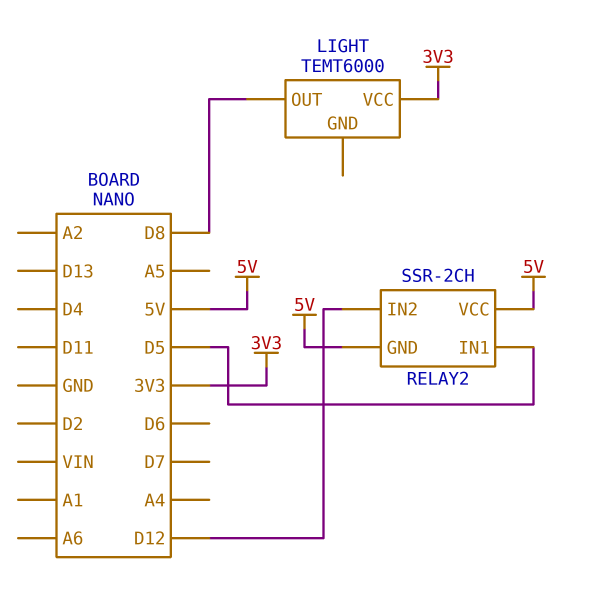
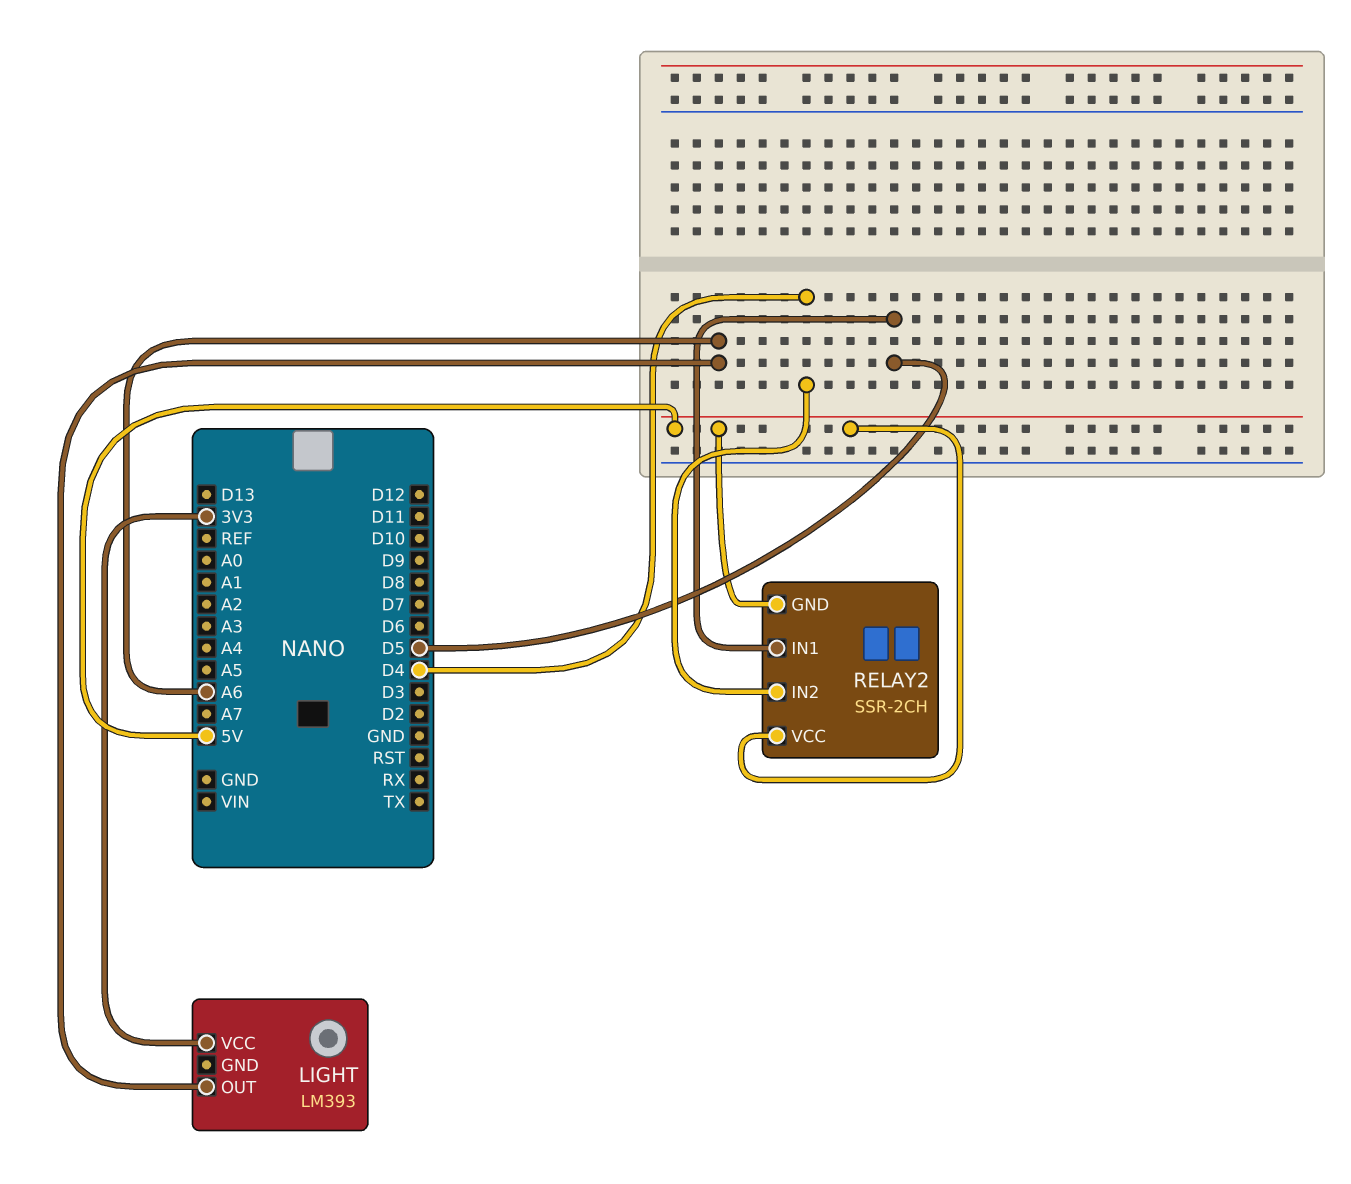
LIGHT: TEMT6000 -> LM393
LIGHT pin OUT: D8 -> A6
RELAY2 pin IN2: D12 -> D4

